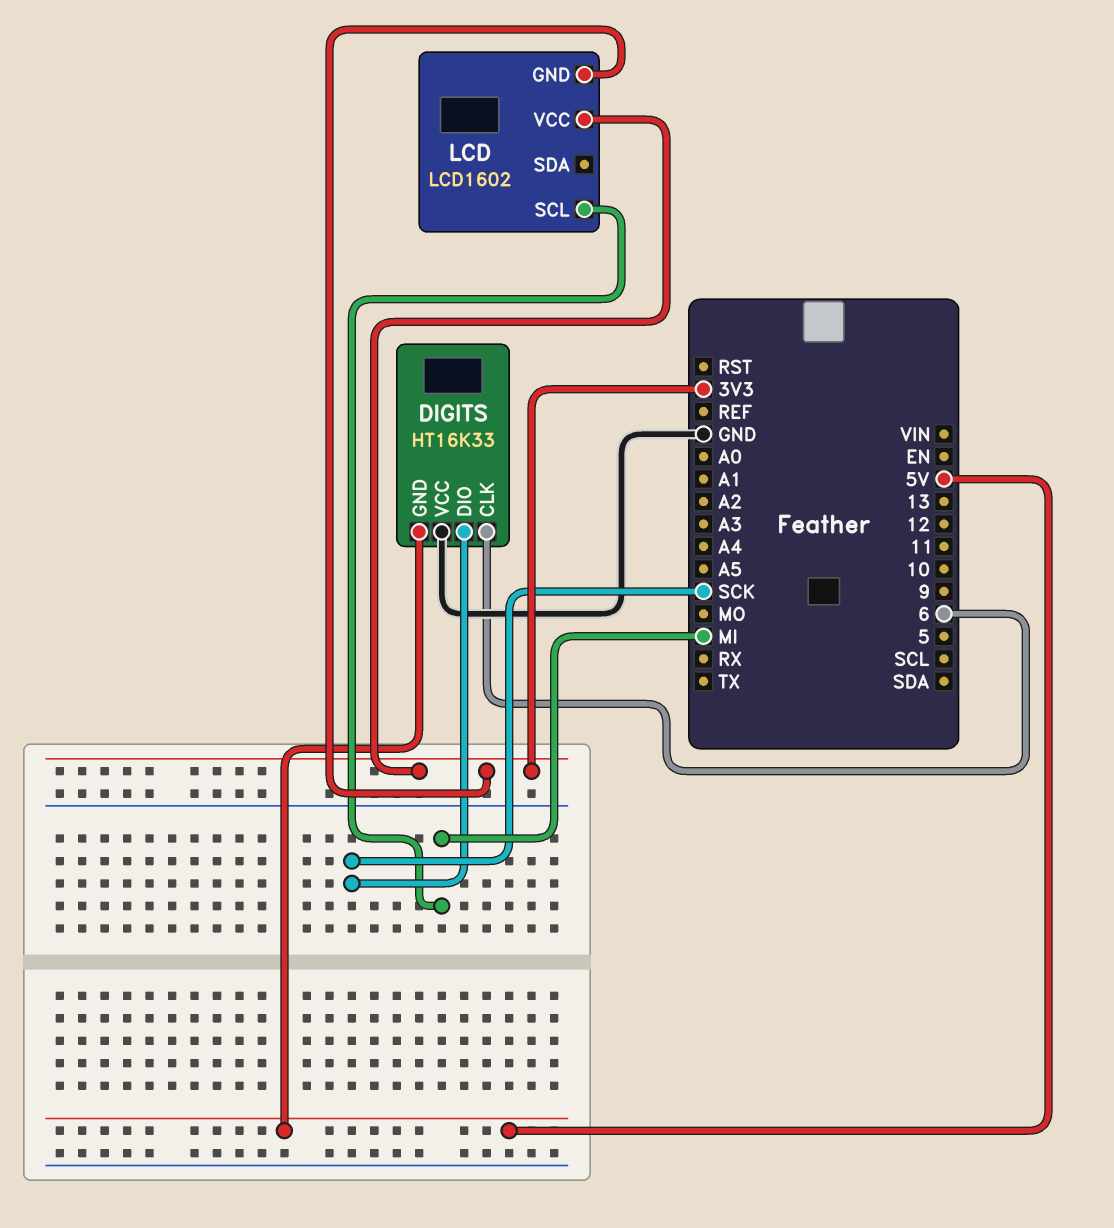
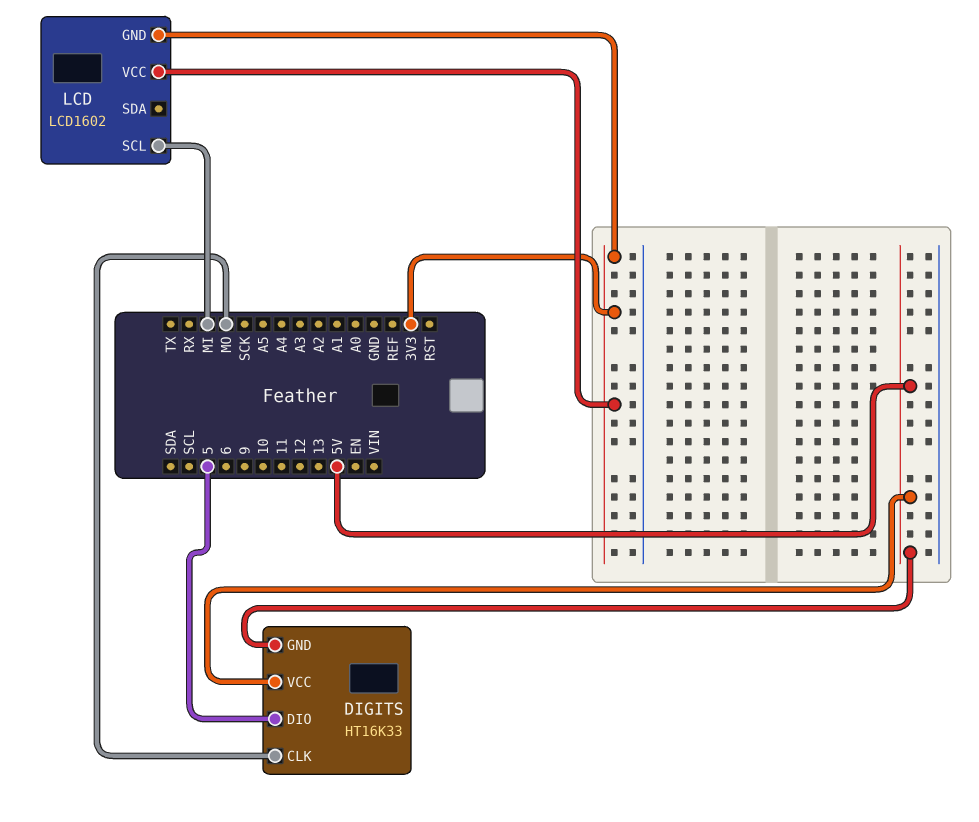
DIGITS pin CLK: 6 -> MO
DIGITS pin DIO: SCK -> 5
DIGITS pin VCC: GND -> 5V

